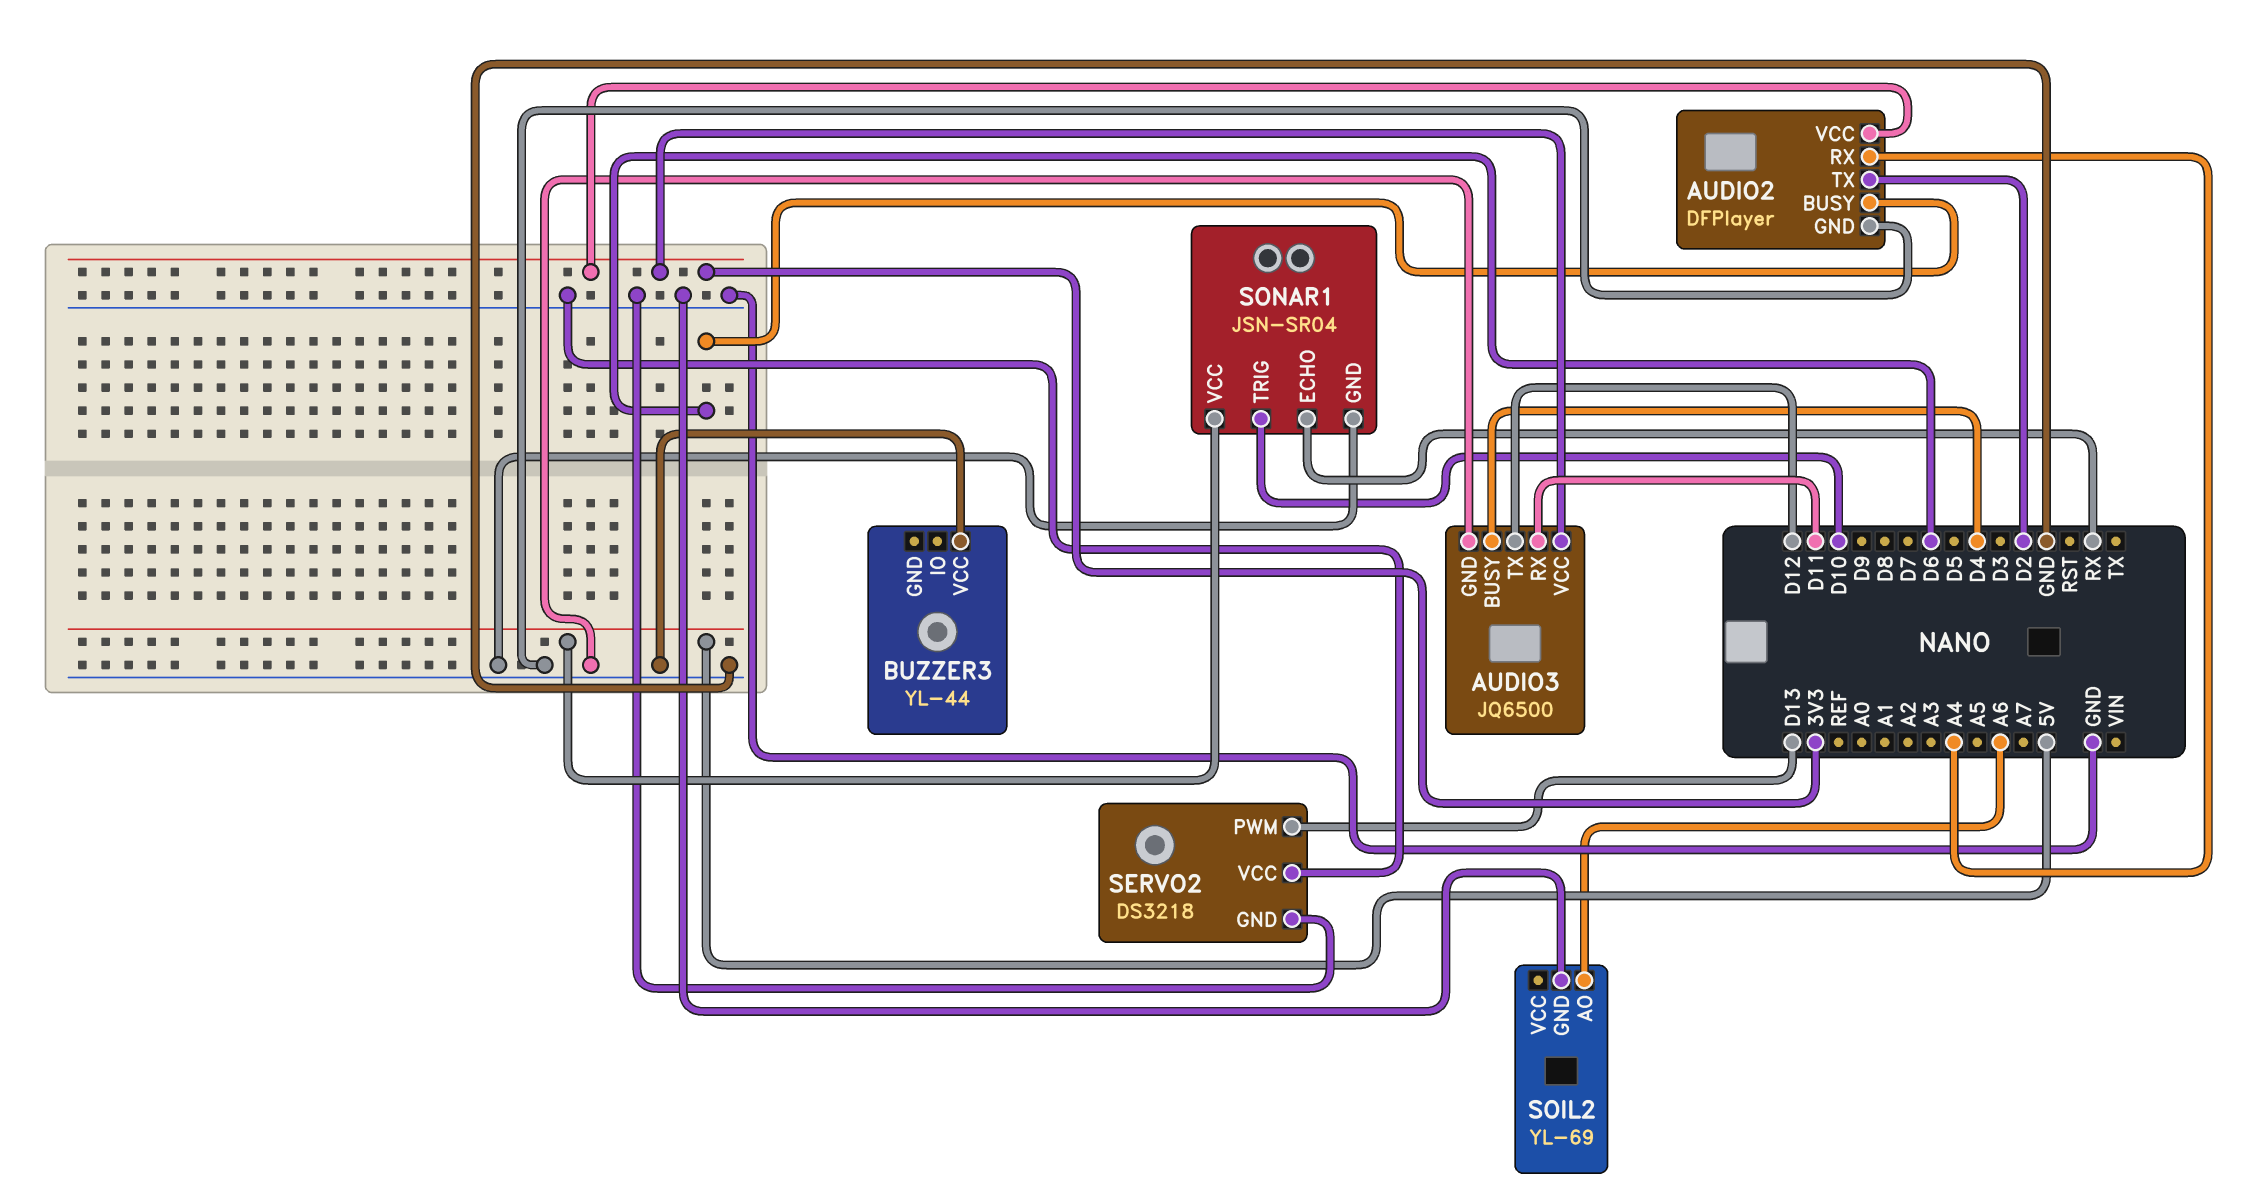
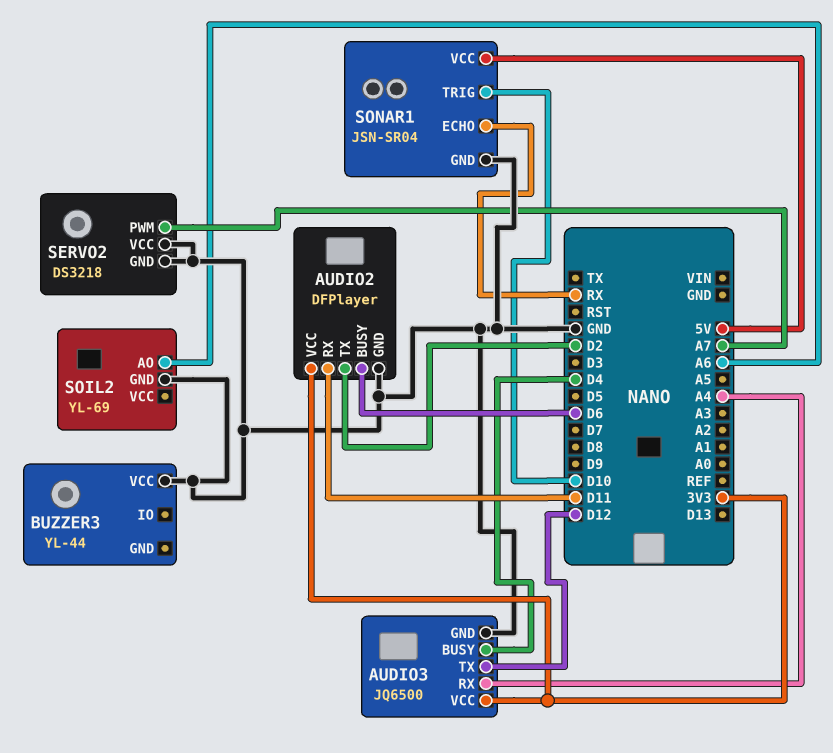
AUDIO2 pin RX: A4 -> D11
AUDIO3 pin RX: D11 -> A4
SERVO2 pin PWM: D13 -> A7

